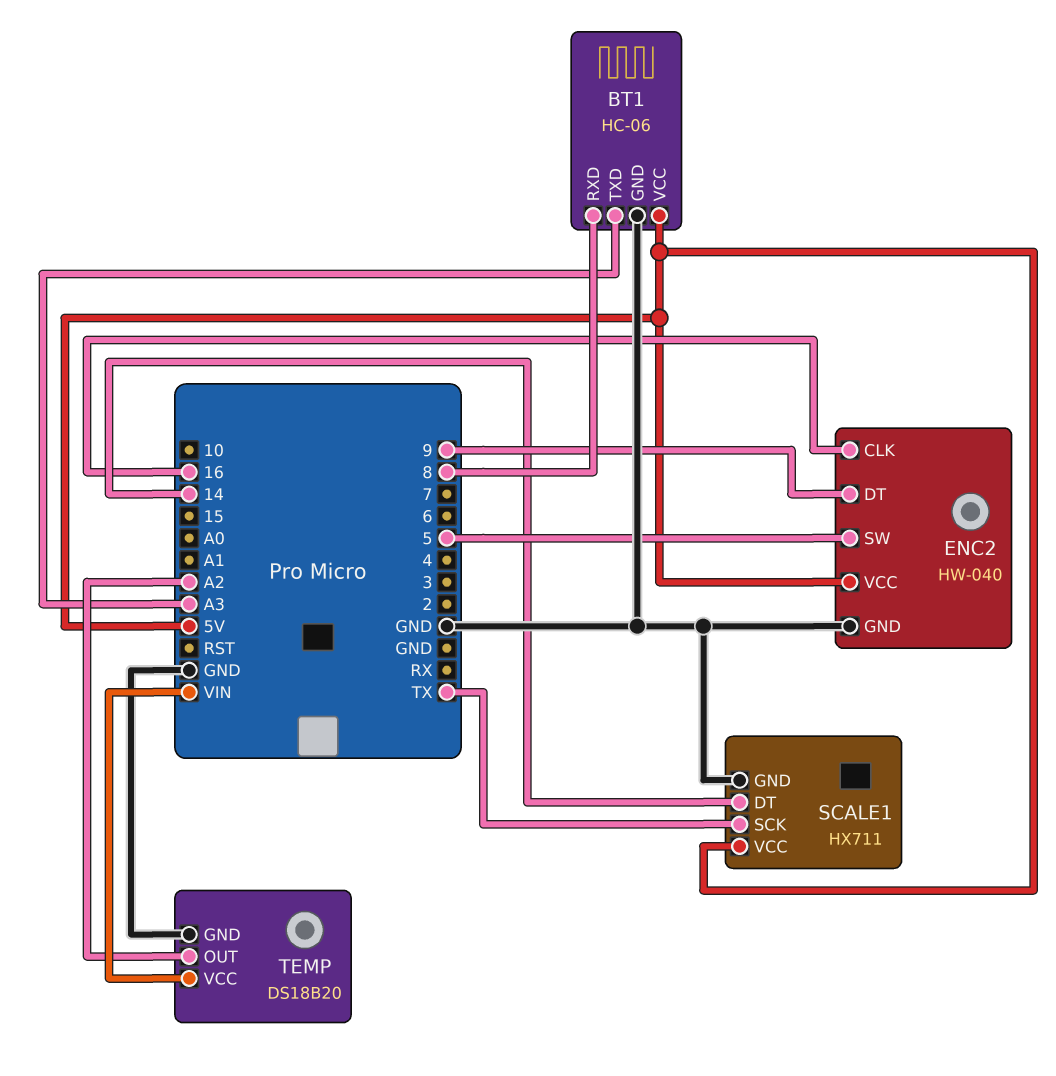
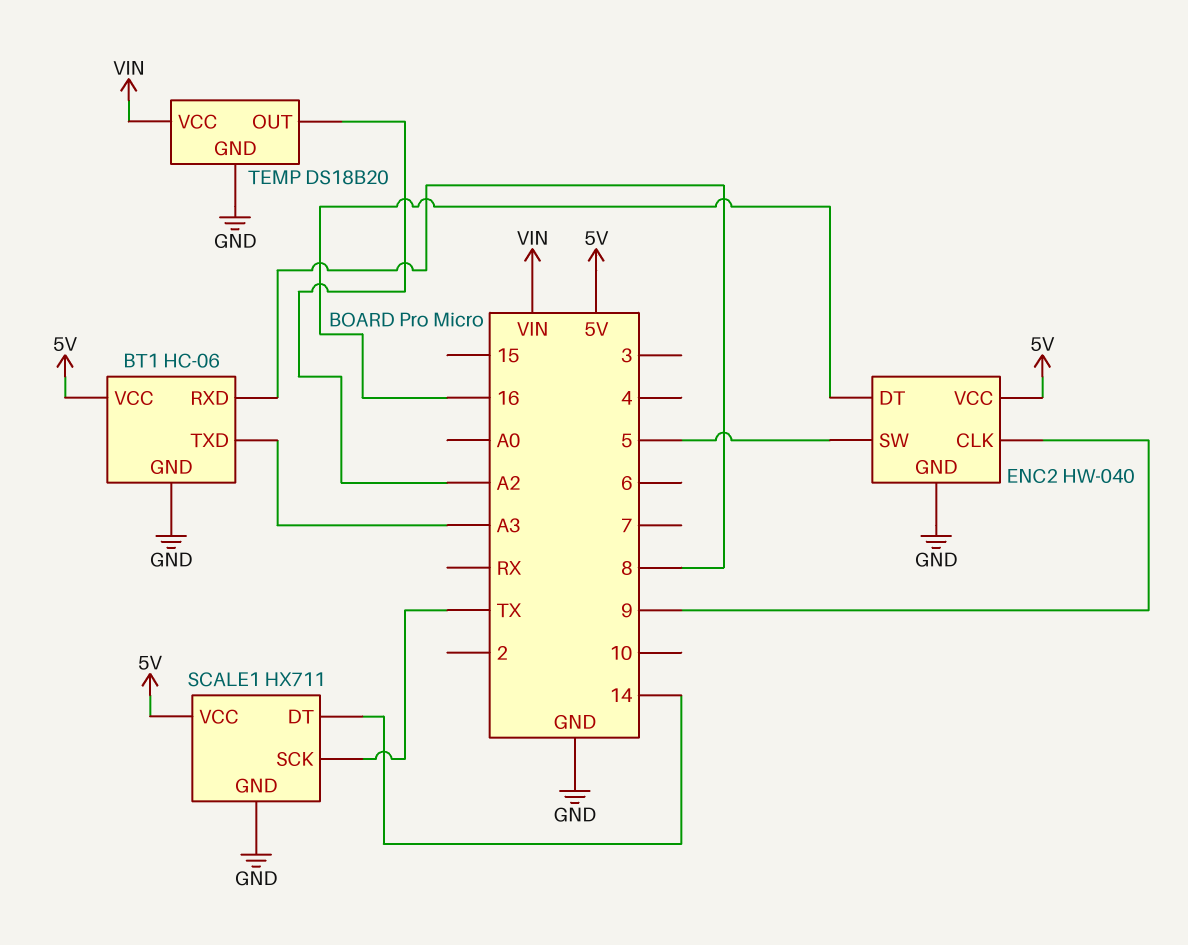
ENC2 pin CLK: 16 -> 9
ENC2 pin DT: 9 -> 16

